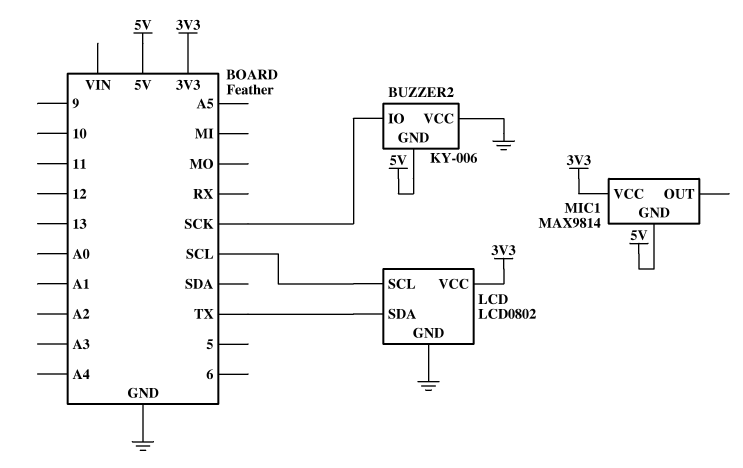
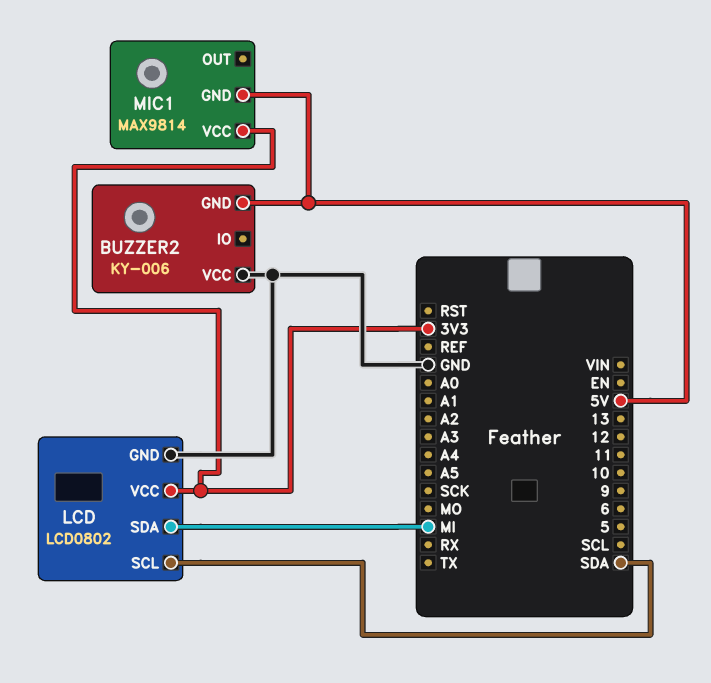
BUZZER2 pin IO: SCK -> none
LCD pin SCL: SCL -> SDA
LCD pin SDA: TX -> MI

